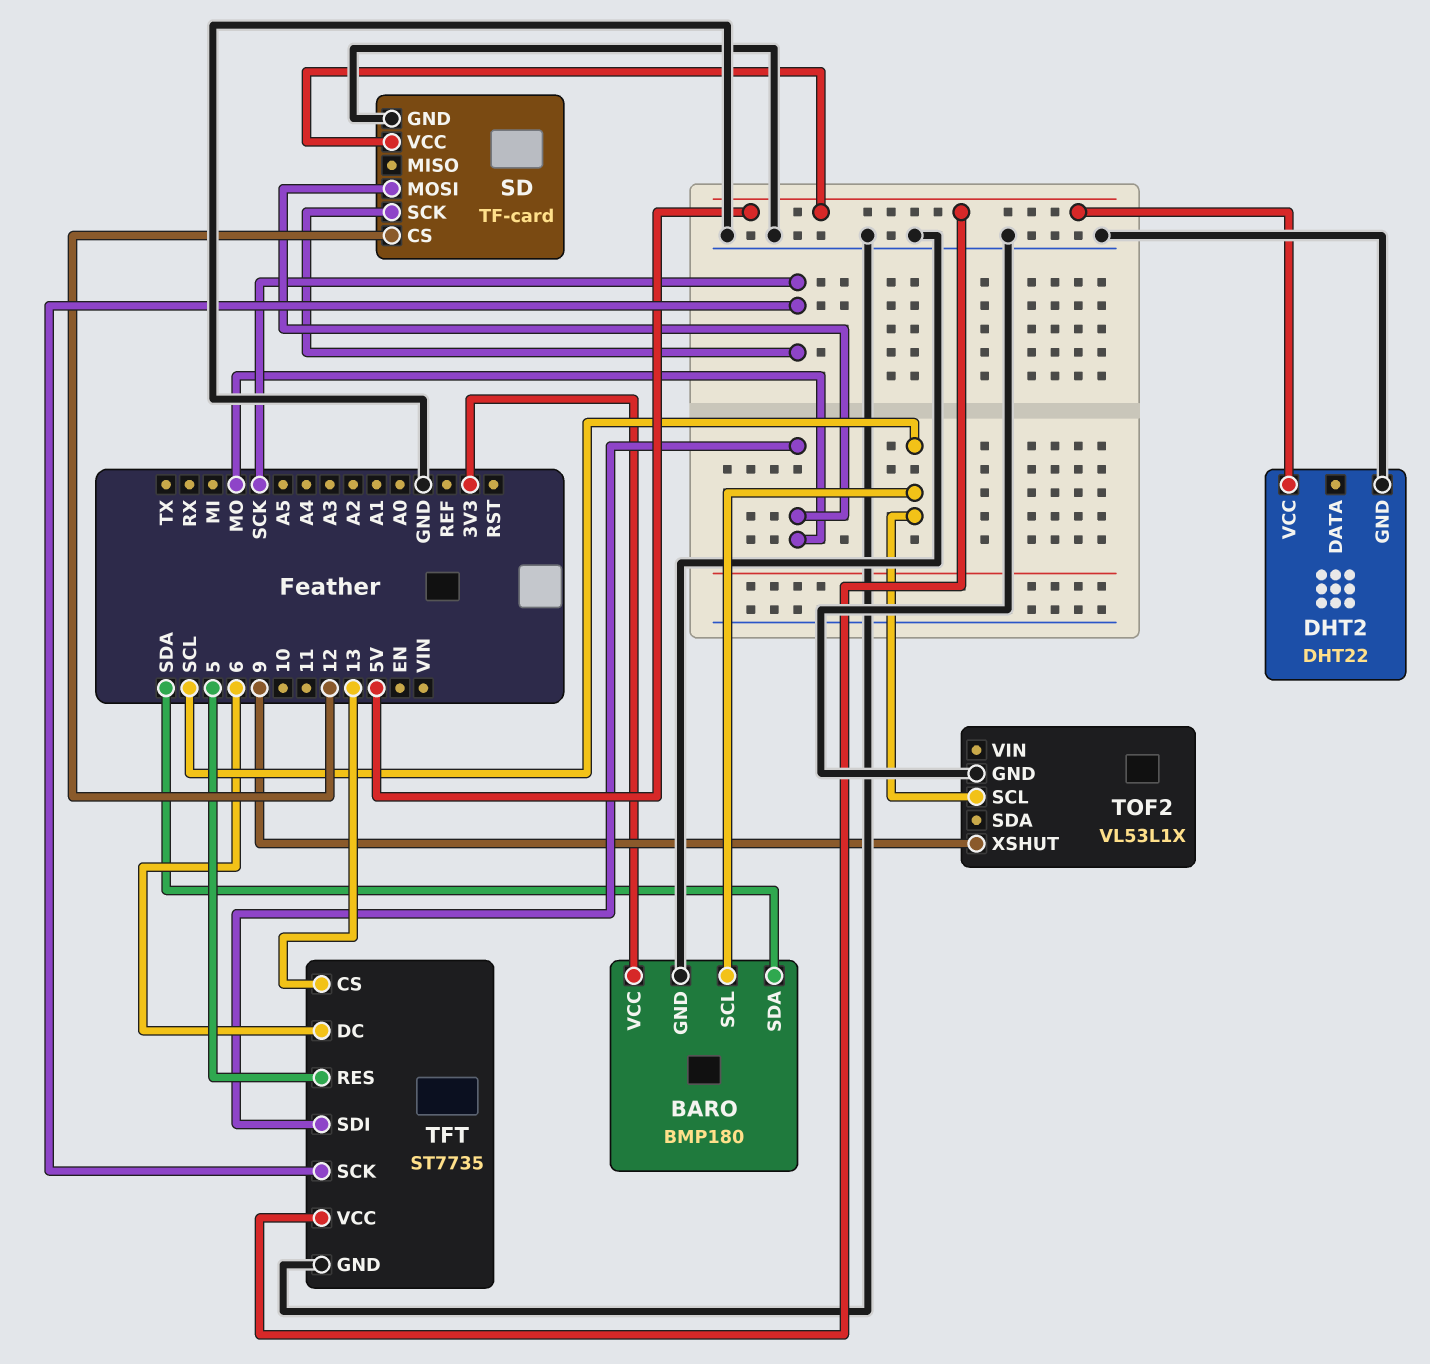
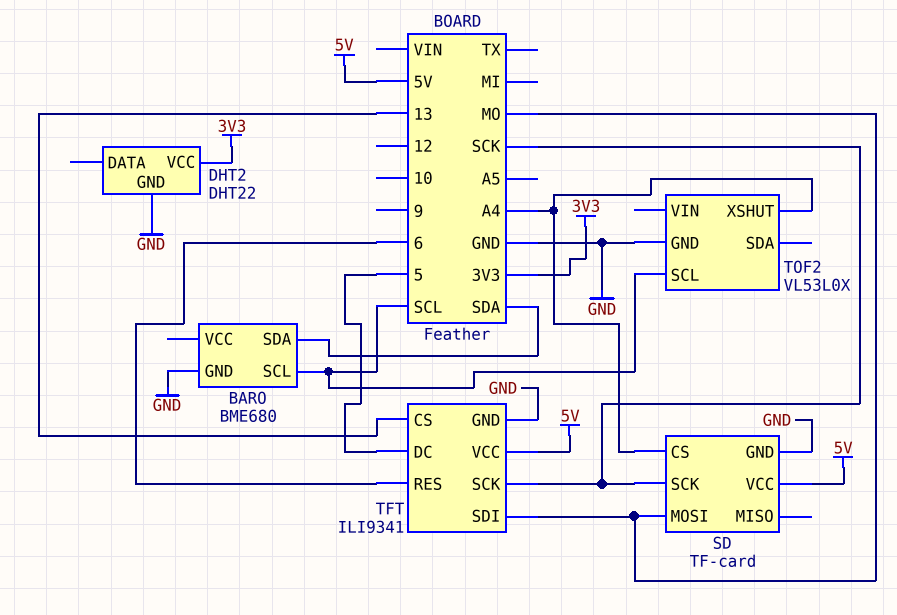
BARO: BMP180 -> BME680
BARO pin VCC: 3V3 -> none
DHT2 pin VCC: 5V -> 3V3
SD pin CS: 12 -> A4
TFT: ST7735 -> ILI9341
TFT pin DC: 6 -> 5
TFT pin RES: 5 -> 6
TOF2: VL53L1X -> VL53L0X
TOF2 pin XSHUT: 9 -> A4

